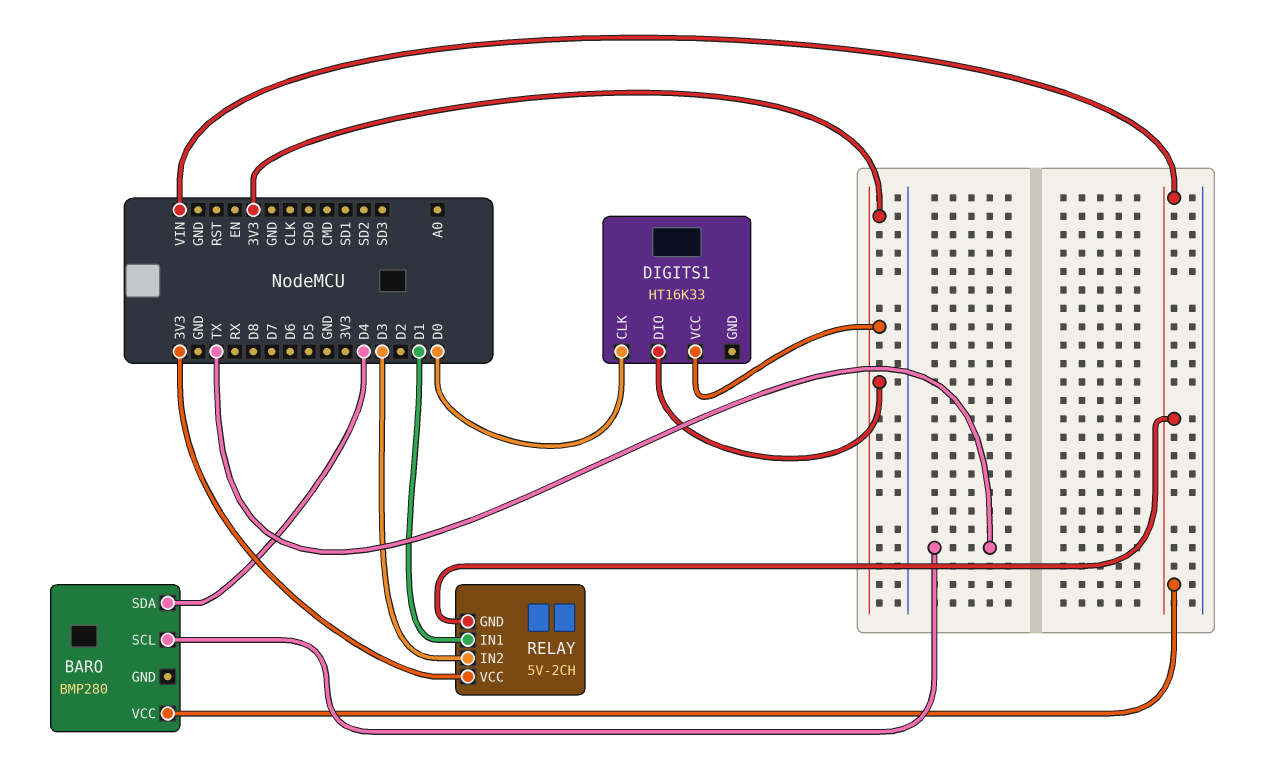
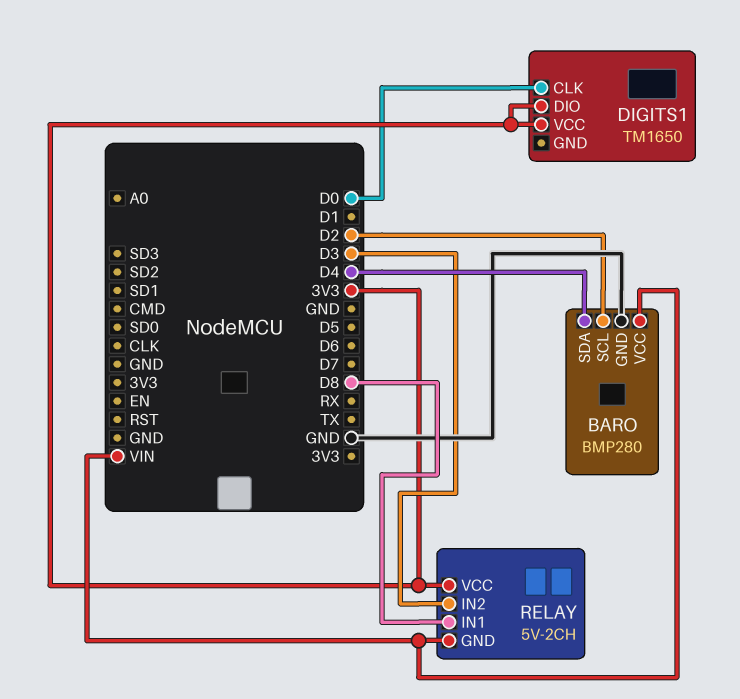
BARO pin GND: none -> GND
BARO pin SCL: TX -> D2
DIGITS1: HT16K33 -> TM1650
RELAY pin IN1: D1 -> D8

